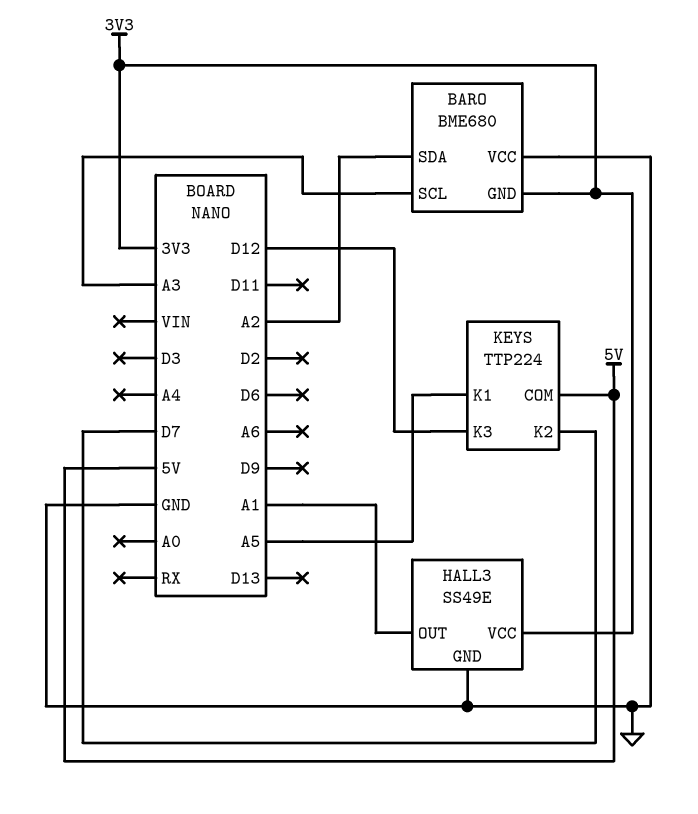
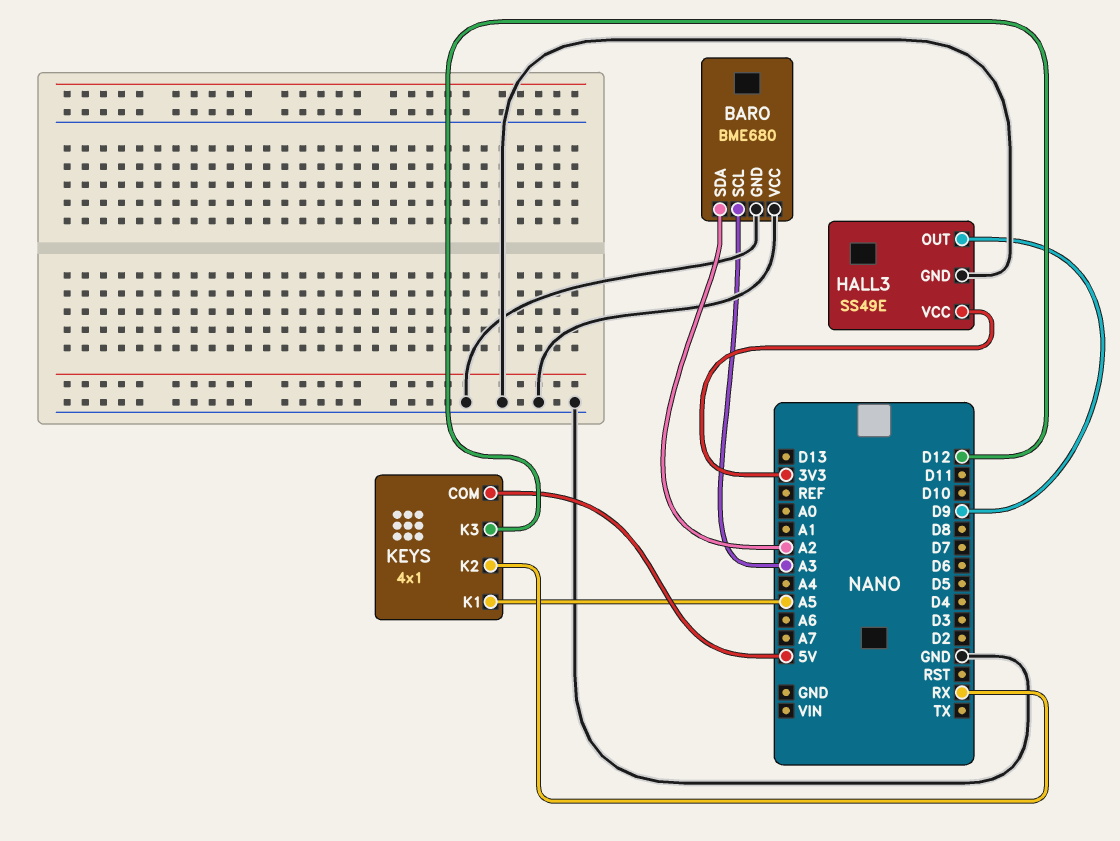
BARO pin GND: 3V3 -> GND
HALL3 pin OUT: A1 -> D9
KEYS: TTP224 -> 4x1
KEYS pin K2: D7 -> RX

